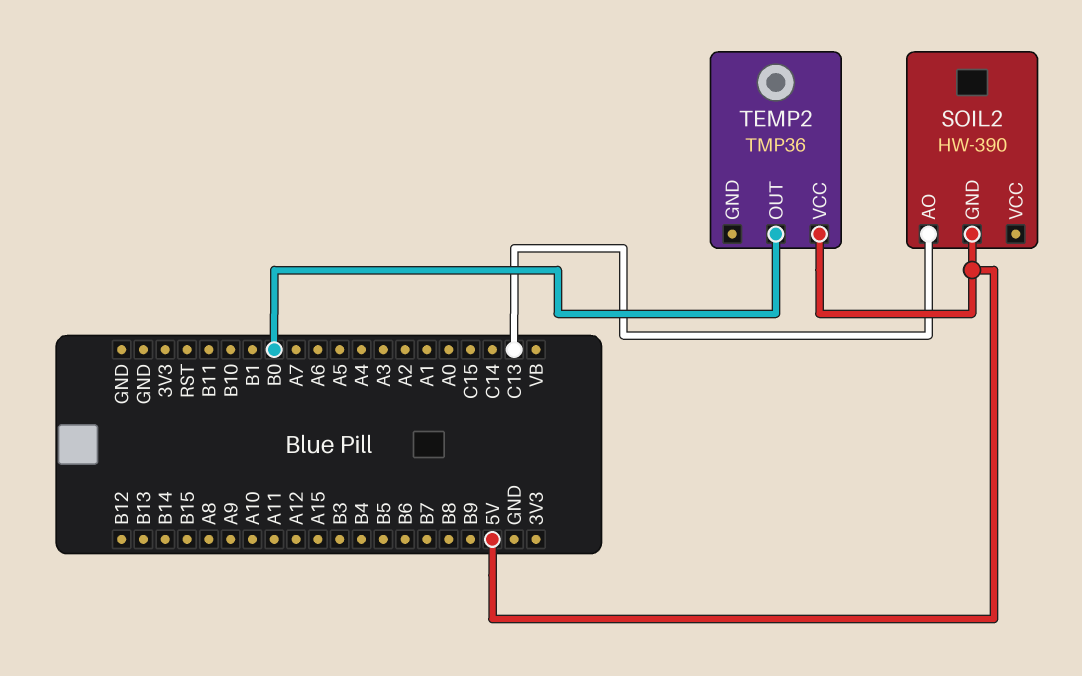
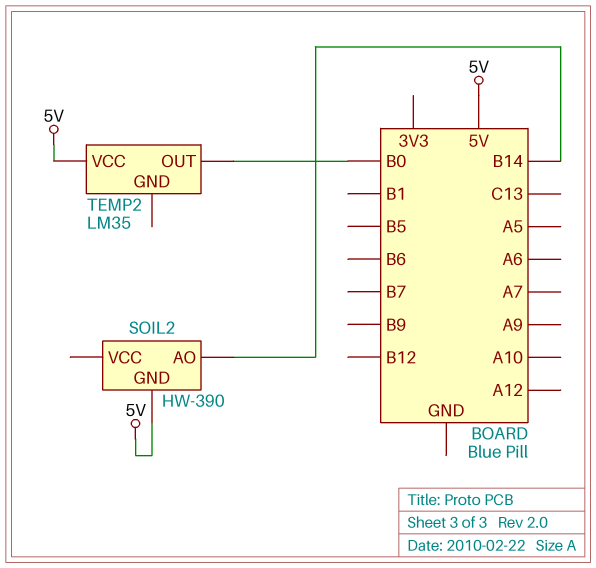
SOIL2 pin AO: C13 -> B14
TEMP2: TMP36 -> LM35

